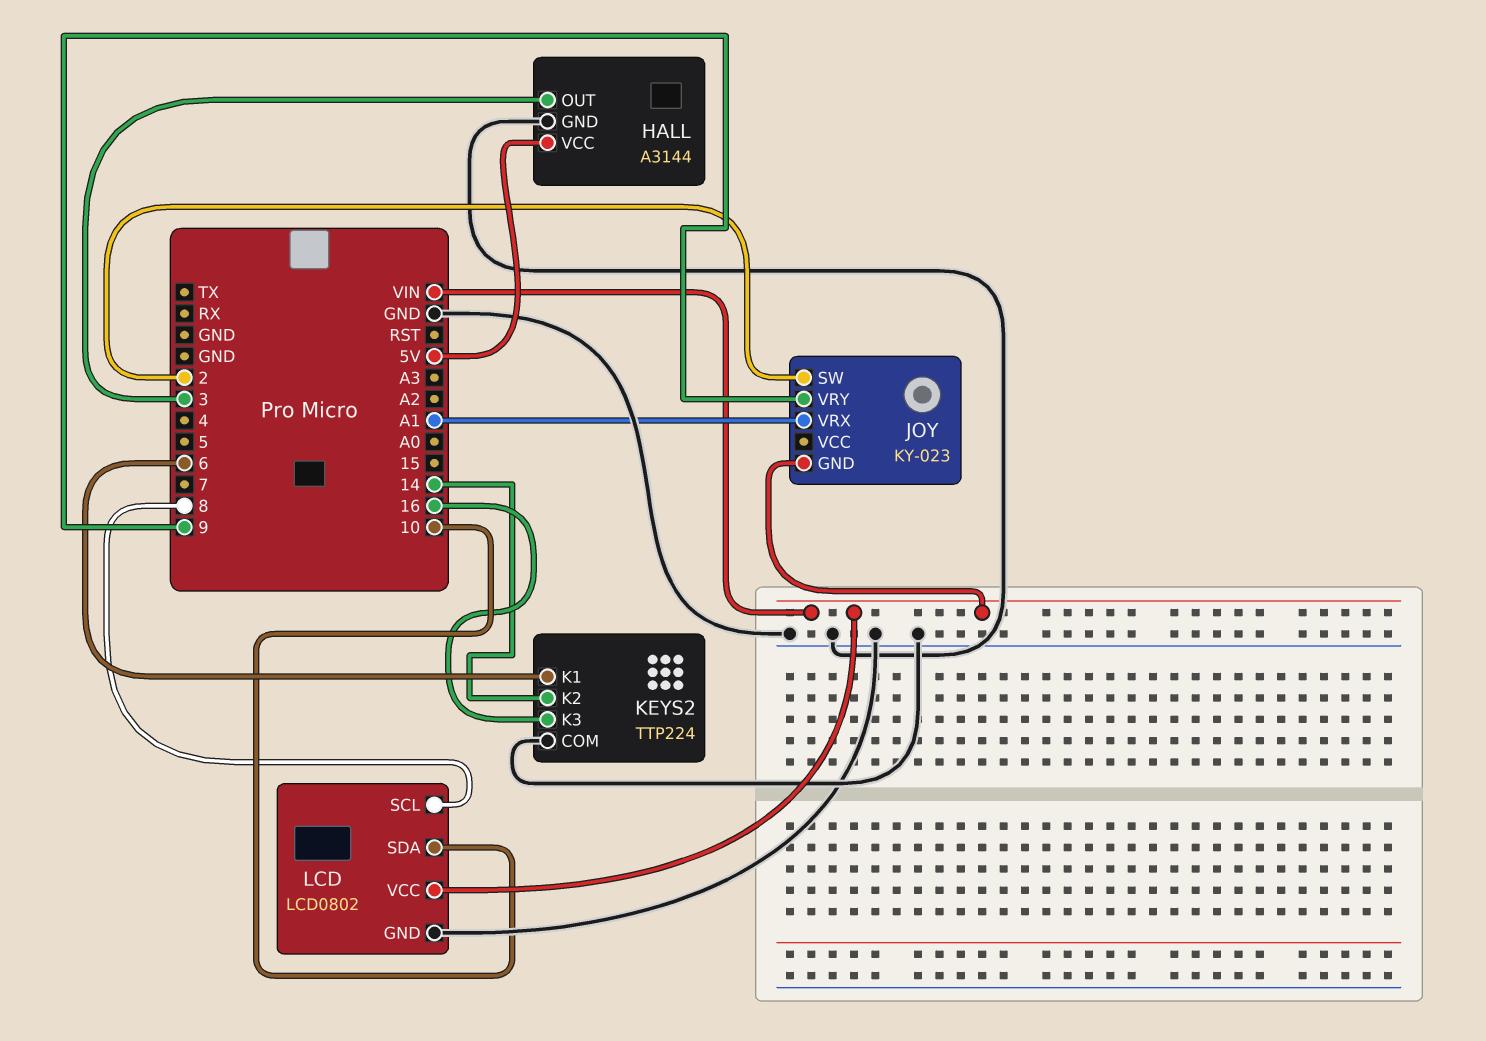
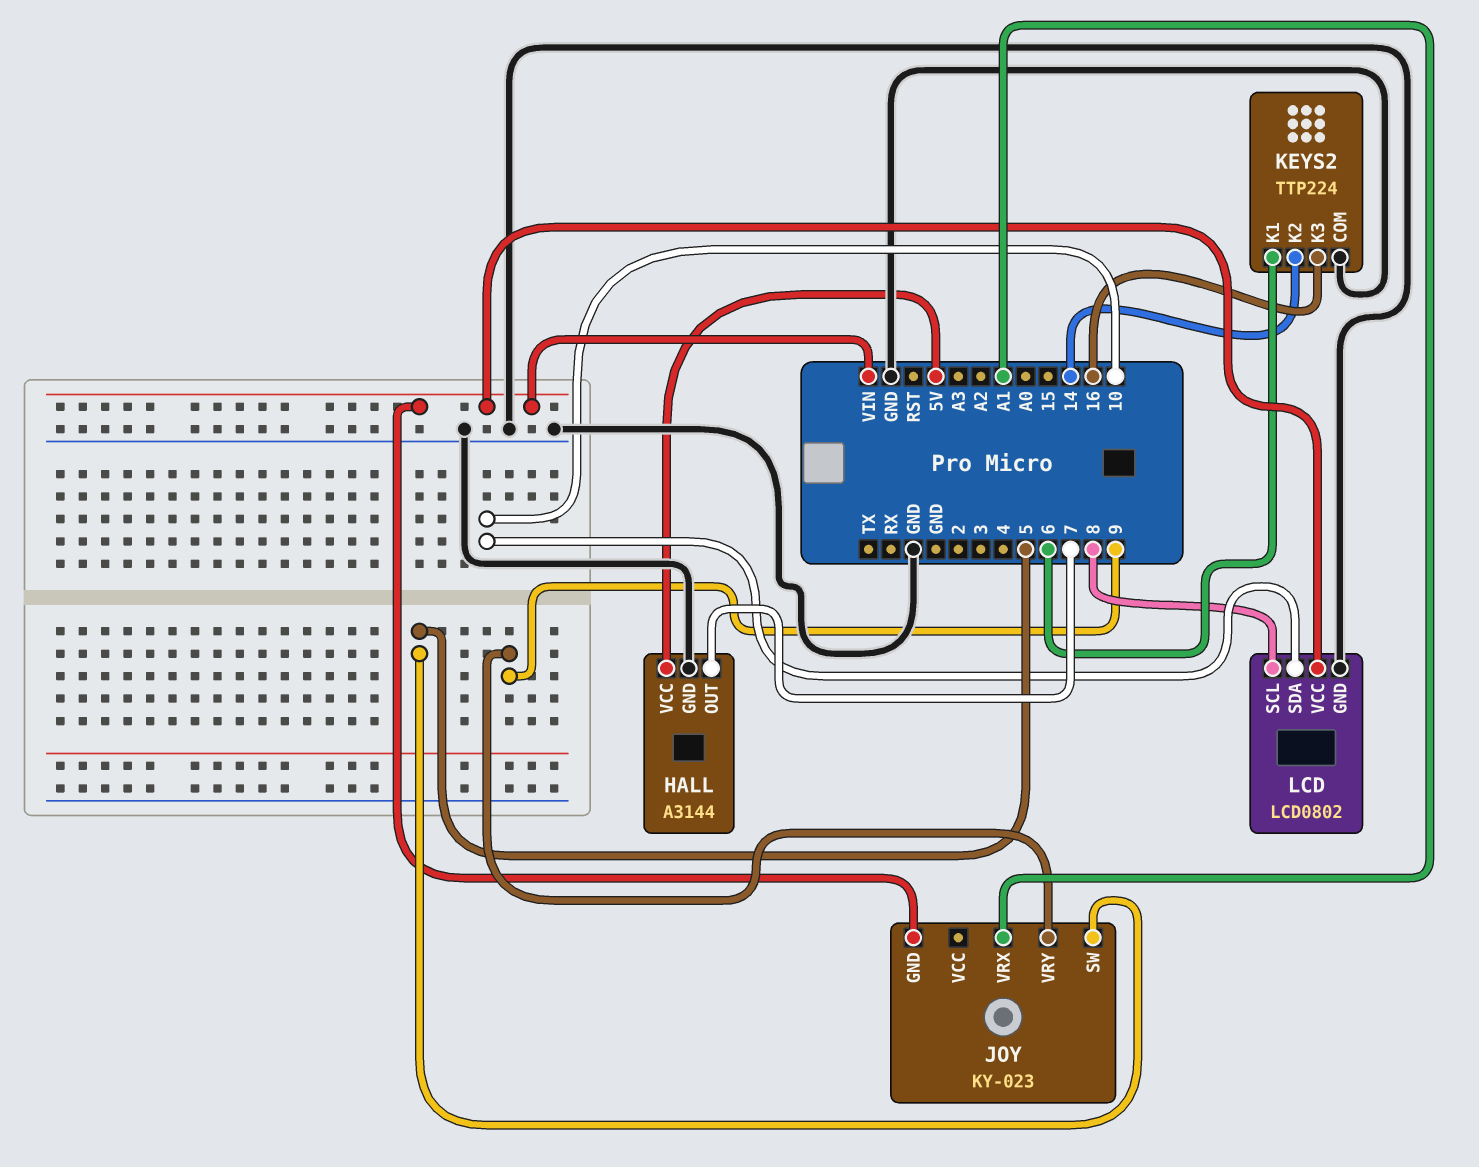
HALL pin OUT: 3 -> 7
JOY pin SW: 2 -> 5

